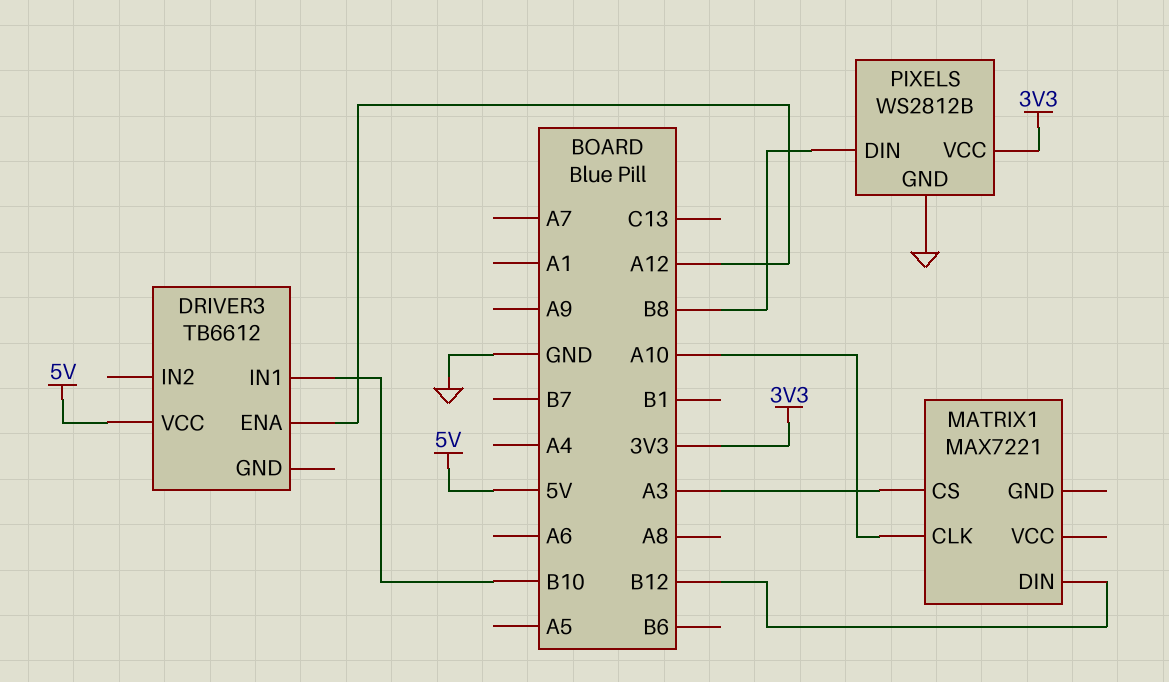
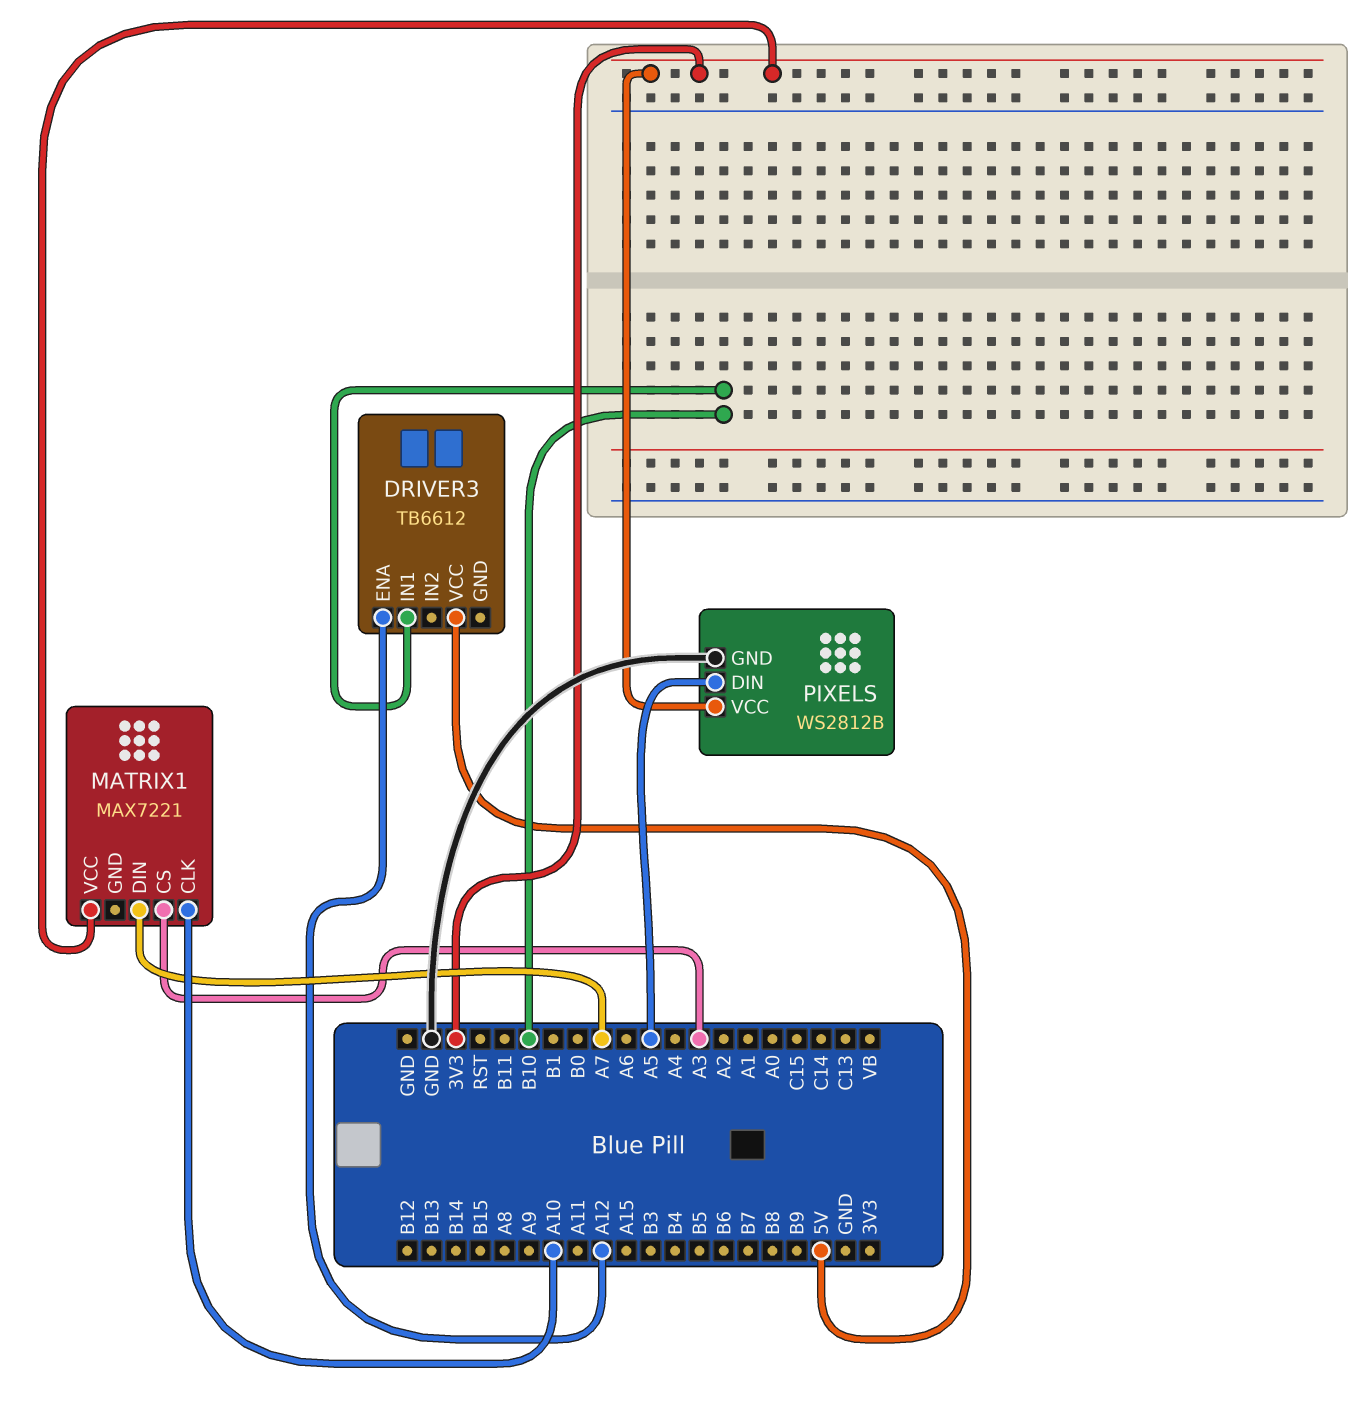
MATRIX1 pin DIN: B12 -> A7
MATRIX1 pin VCC: none -> 3V3
PIXELS pin DIN: B8 -> A5

